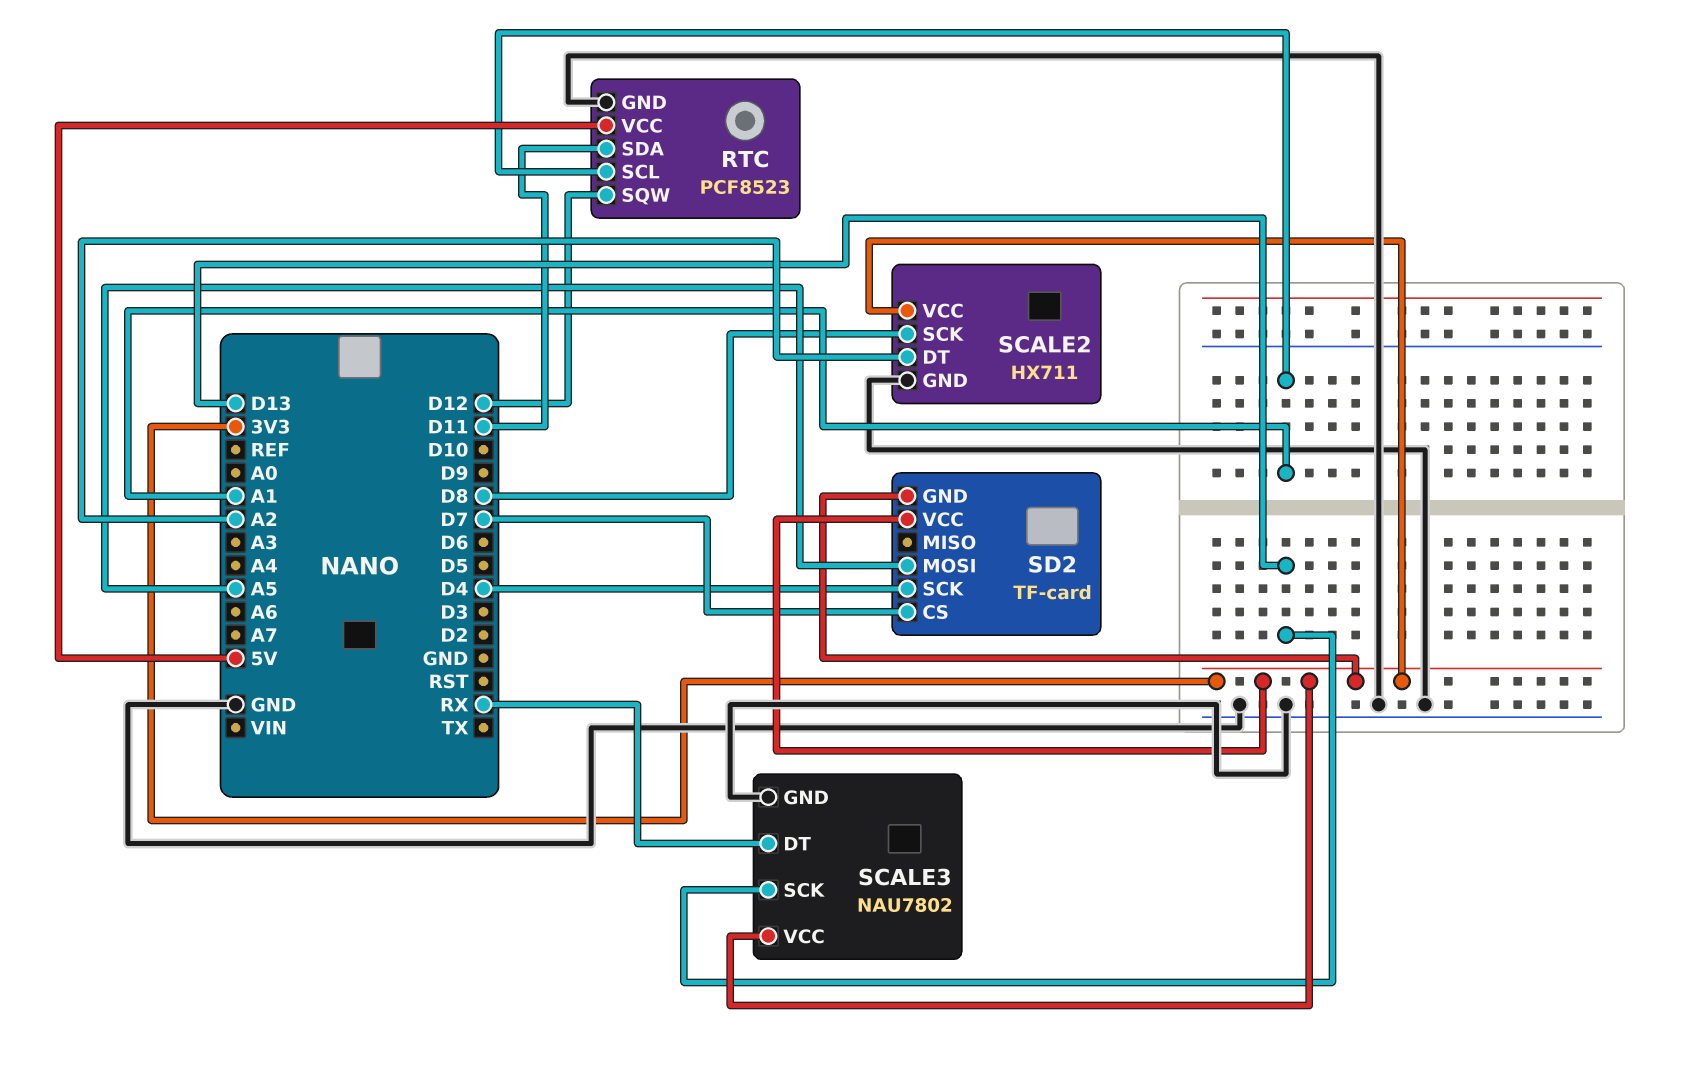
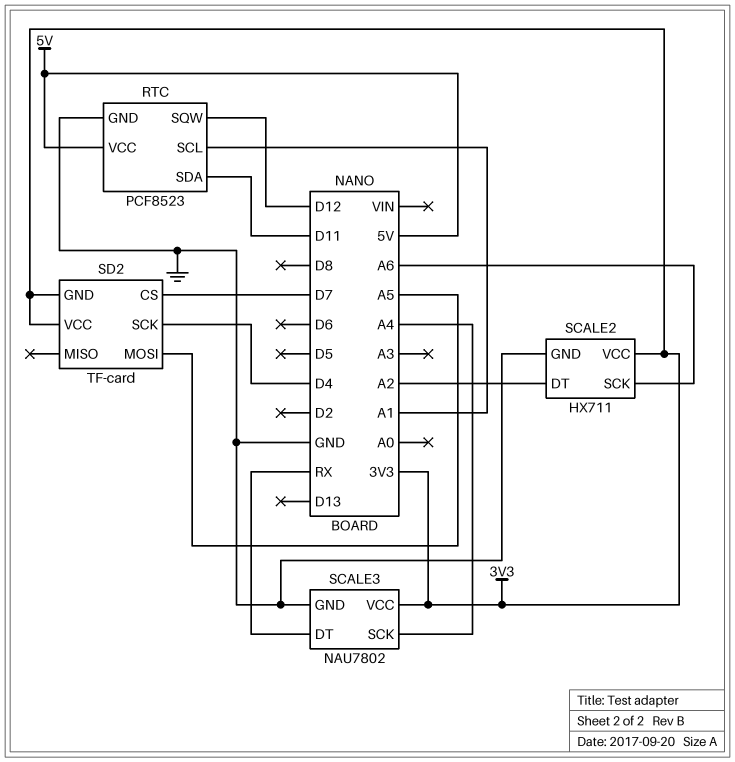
SCALE2 pin SCK: D8 -> A6
SCALE3 pin SCK: D13 -> A4

